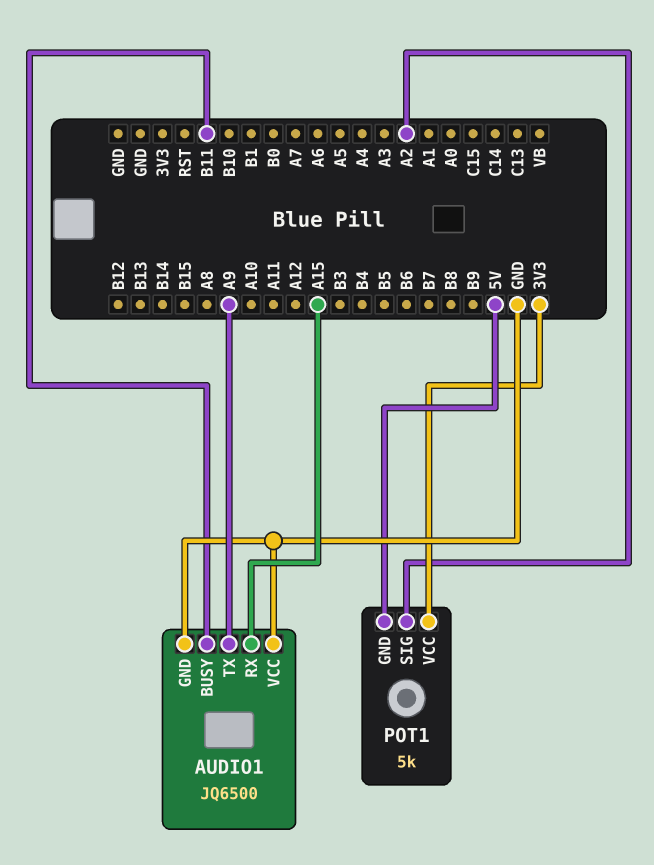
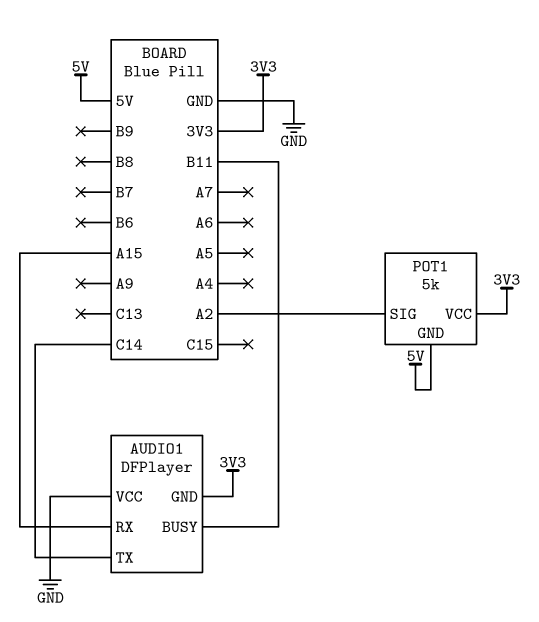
AUDIO1: JQ6500 -> DFPlayer
AUDIO1 pin GND: GND -> 3V3
AUDIO1 pin TX: A9 -> C14

